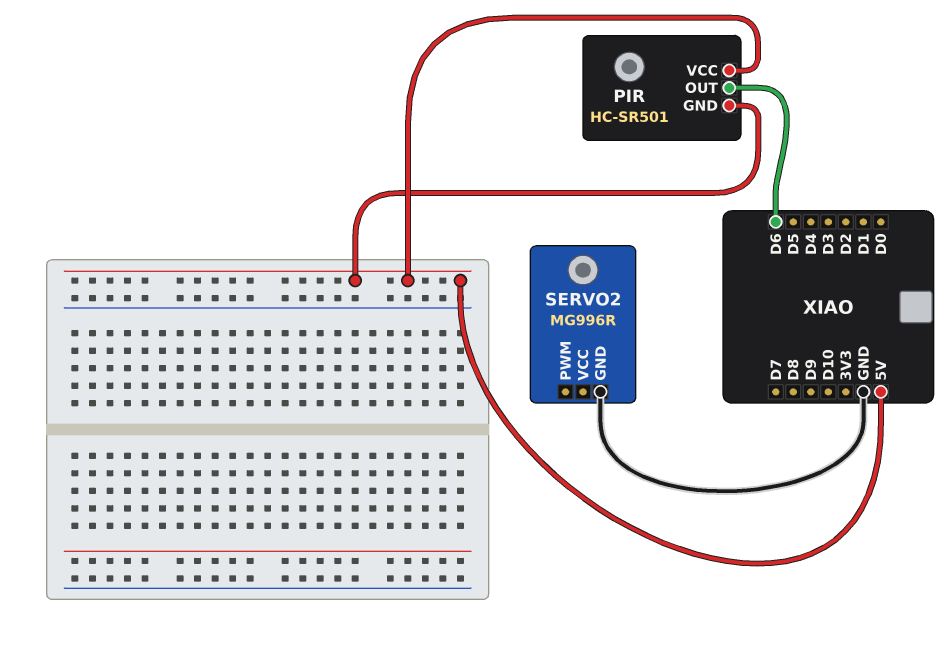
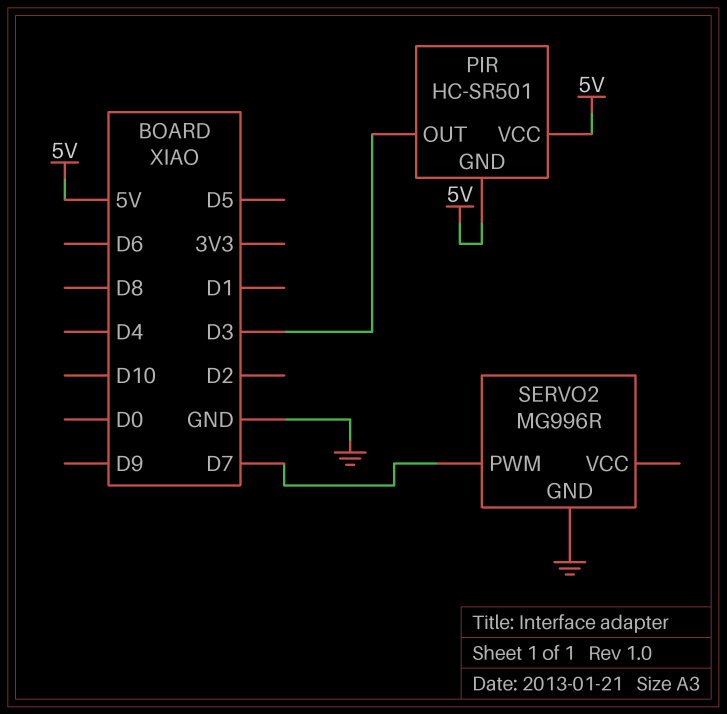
PIR pin OUT: D6 -> D3
SERVO2 pin PWM: none -> D7

